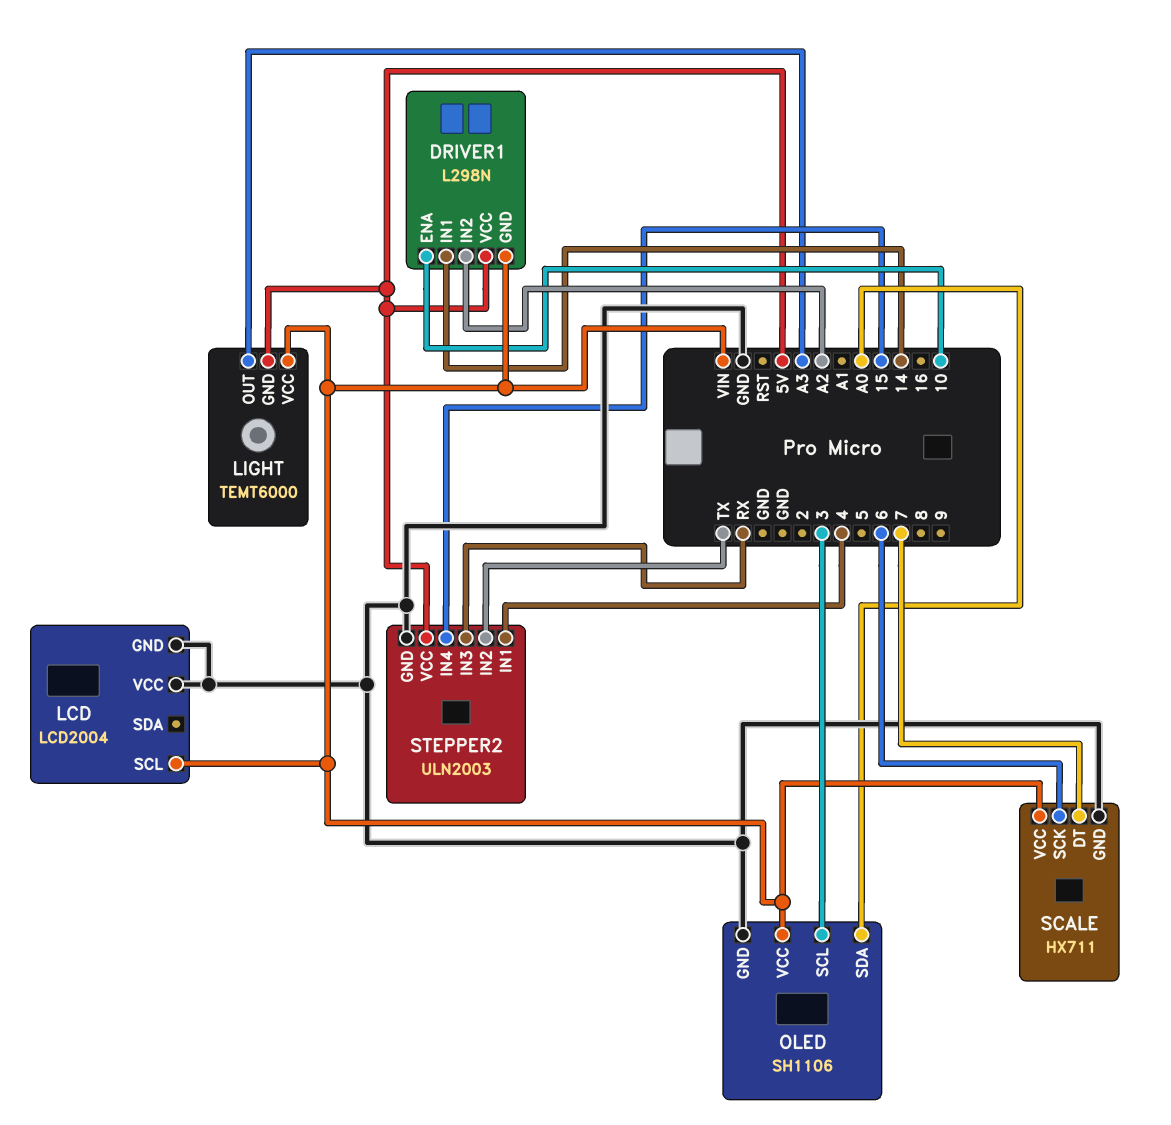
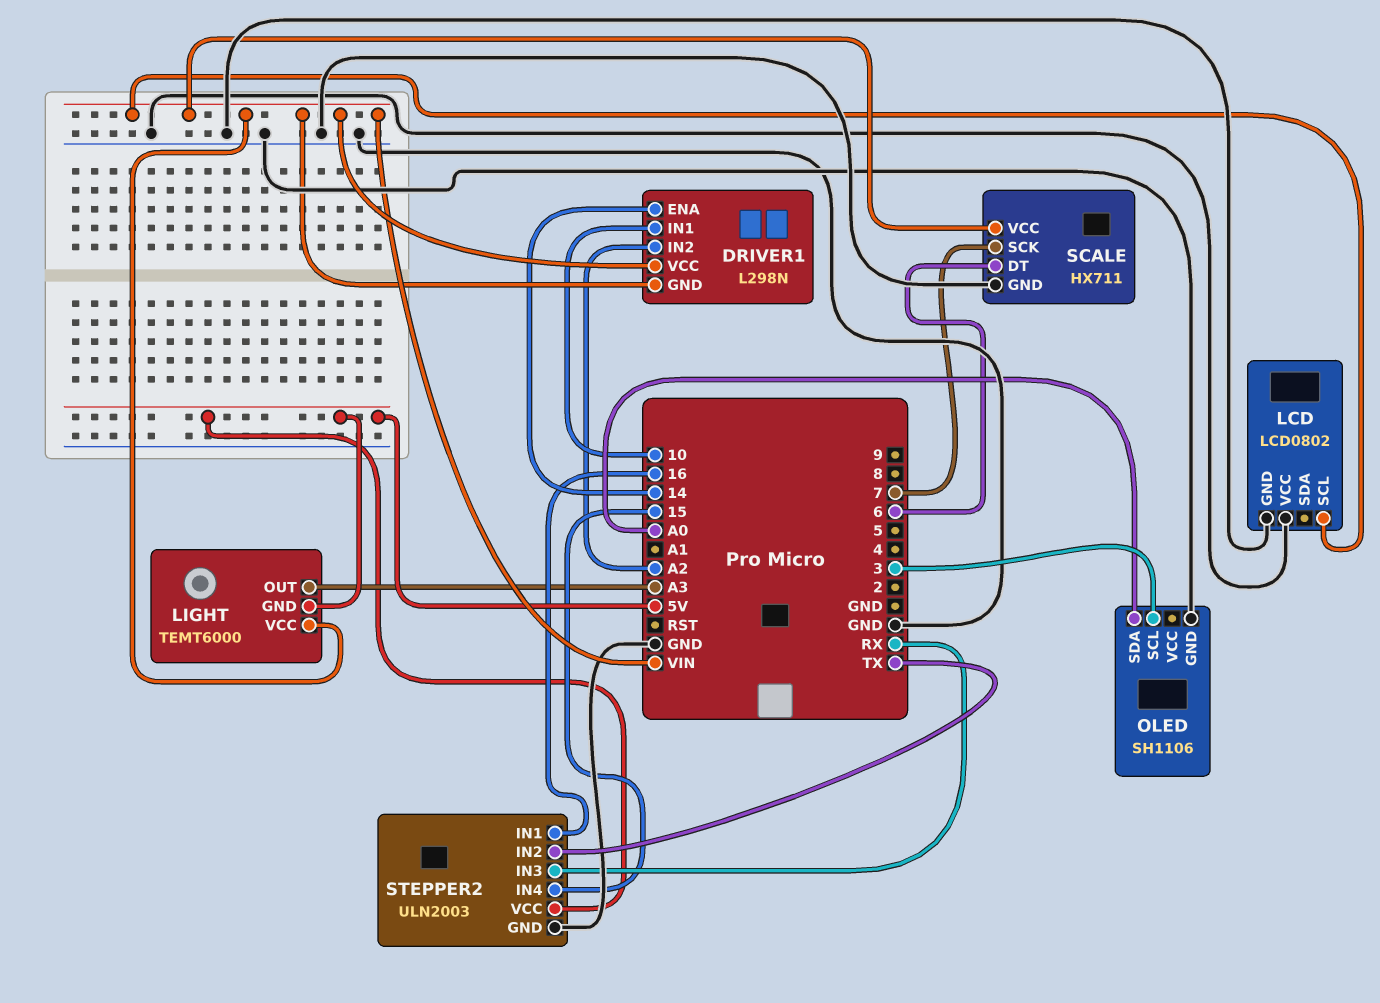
DRIVER1 pin ENA: 10 -> 14
DRIVER1 pin IN1: 14 -> 10
DRIVER1 pin VCC: 5V -> VIN
LCD: LCD2004 -> LCD0802
OLED pin VCC: VIN -> none
SCALE pin DT: 7 -> 6
SCALE pin SCK: 6 -> 7
STEPPER2 pin IN1: 4 -> 16

